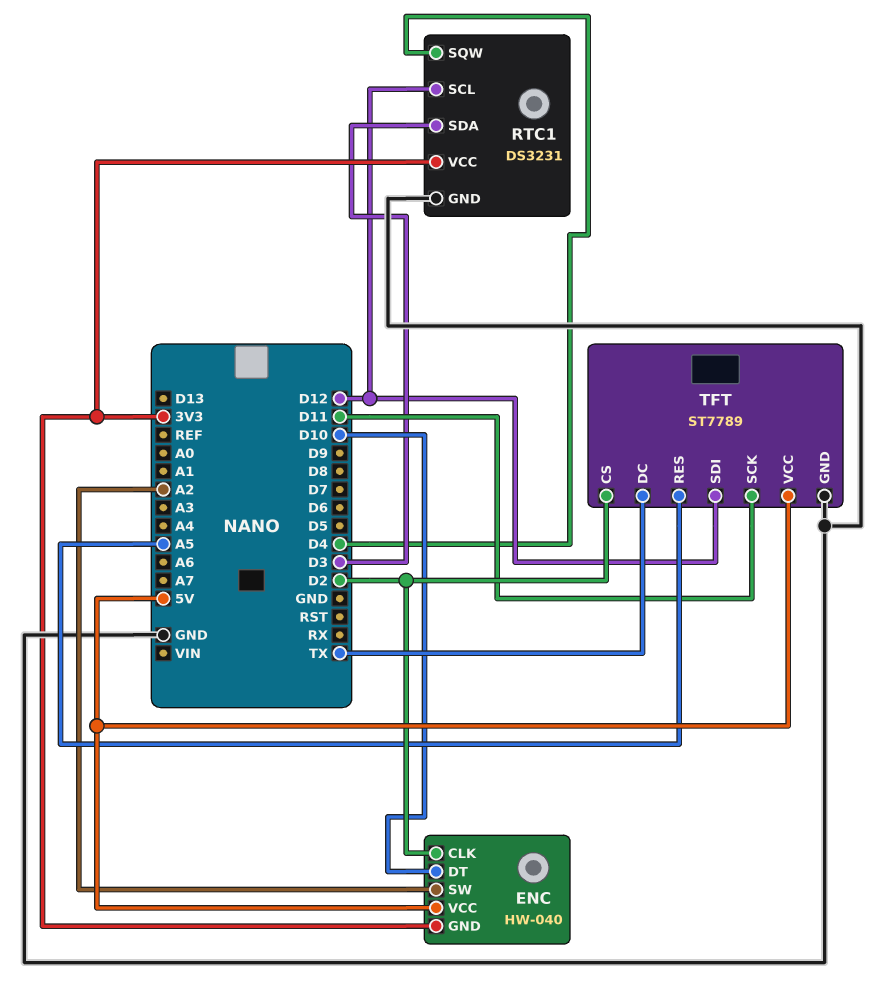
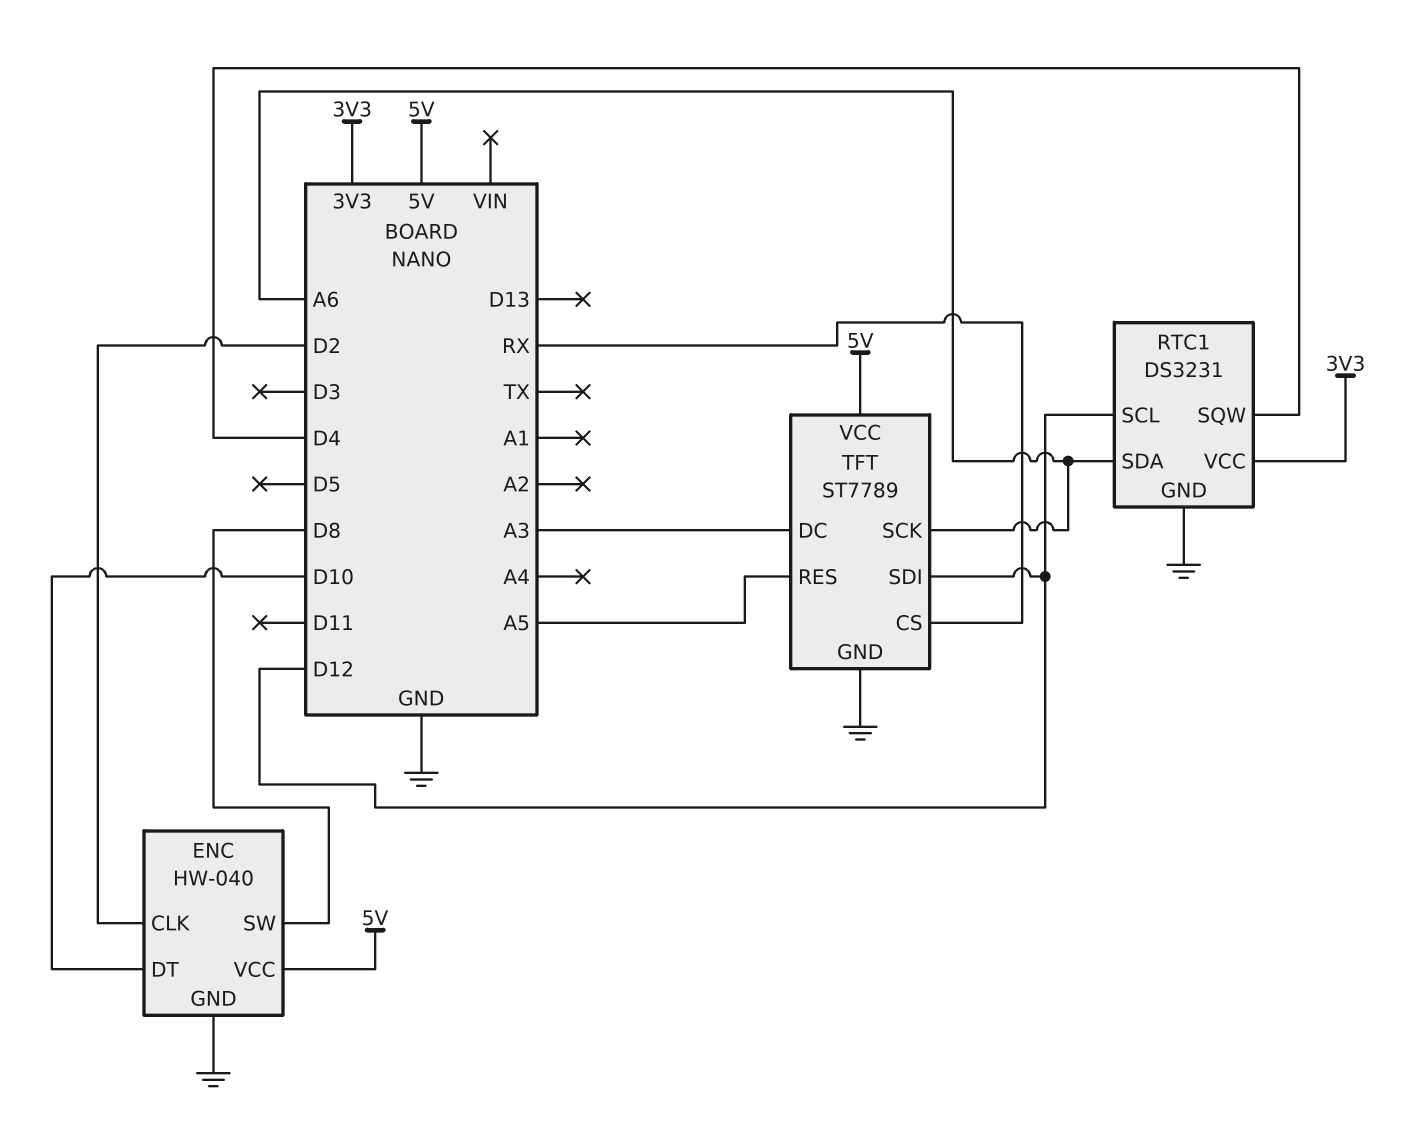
ENC pin GND: 3V3 -> GND
ENC pin SW: A2 -> D8
RTC1 pin SDA: D3 -> A6
TFT pin CS: D2 -> RX
TFT pin DC: TX -> A3
TFT pin SCK: D11 -> A6

